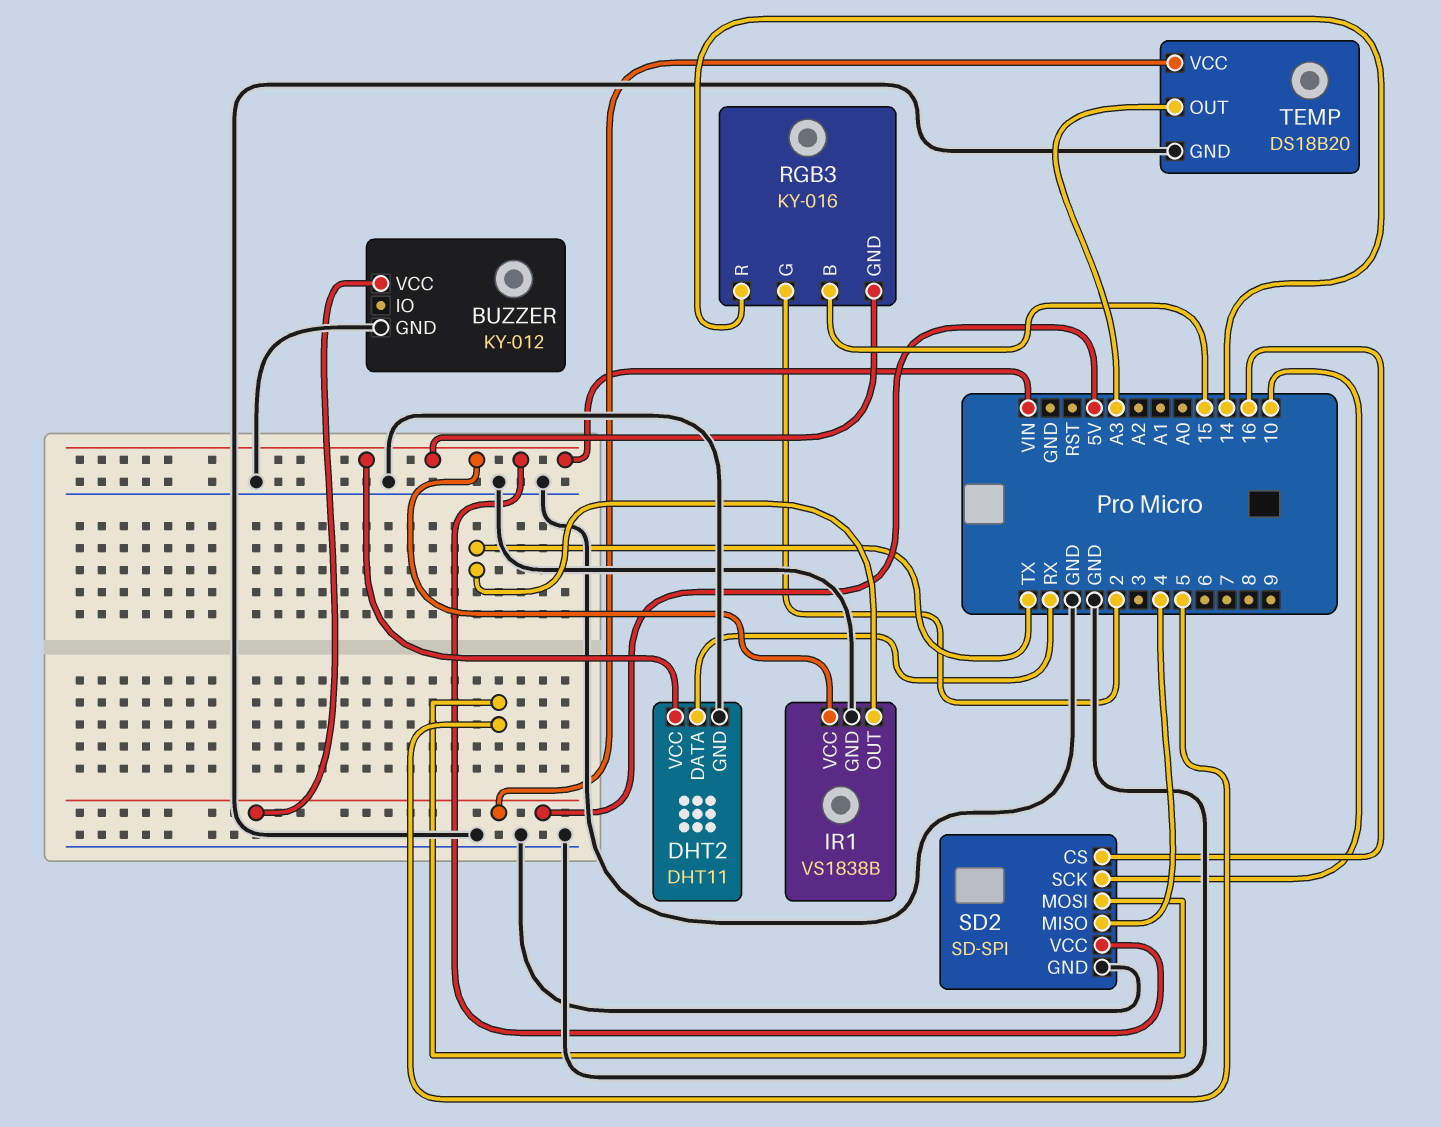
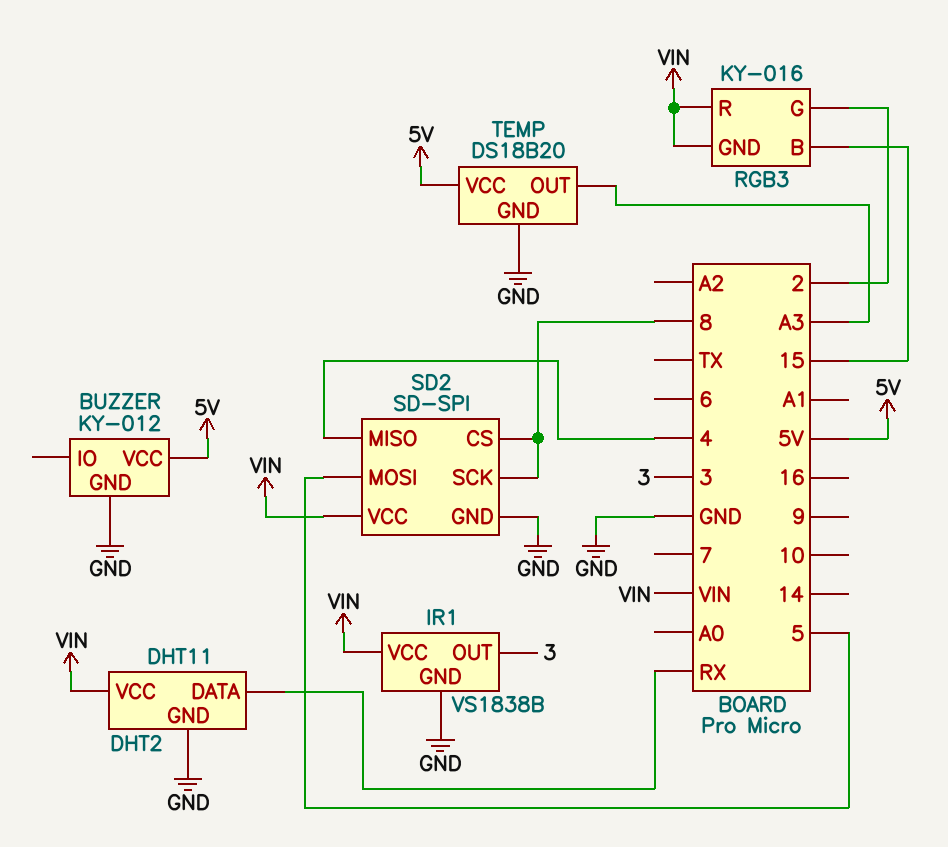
IR1 pin OUT: TX -> 3
RGB3 pin R: 14 -> VIN
SD2 pin CS: 16 -> 8
SD2 pin SCK: 10 -> 8

